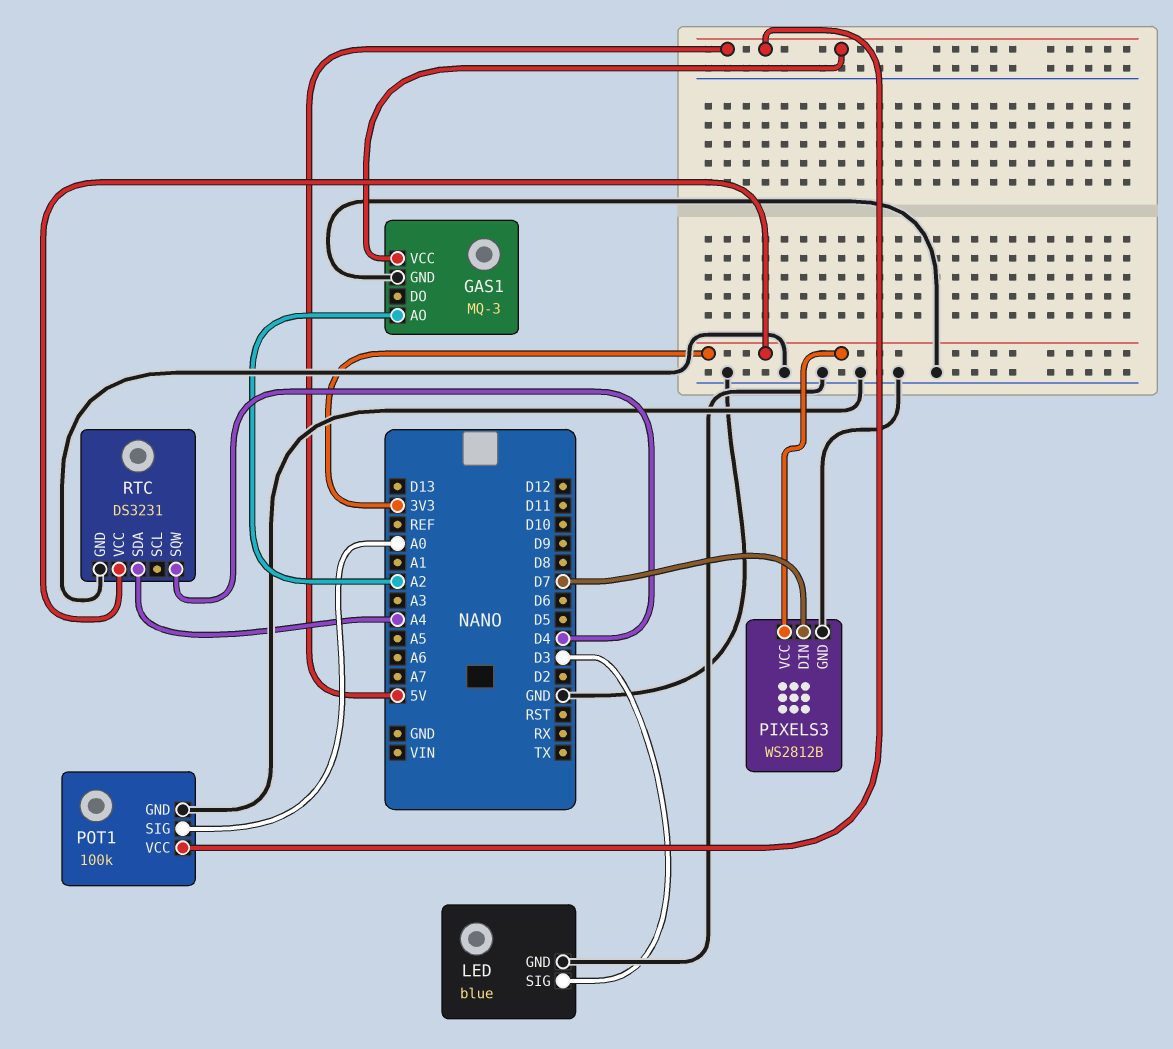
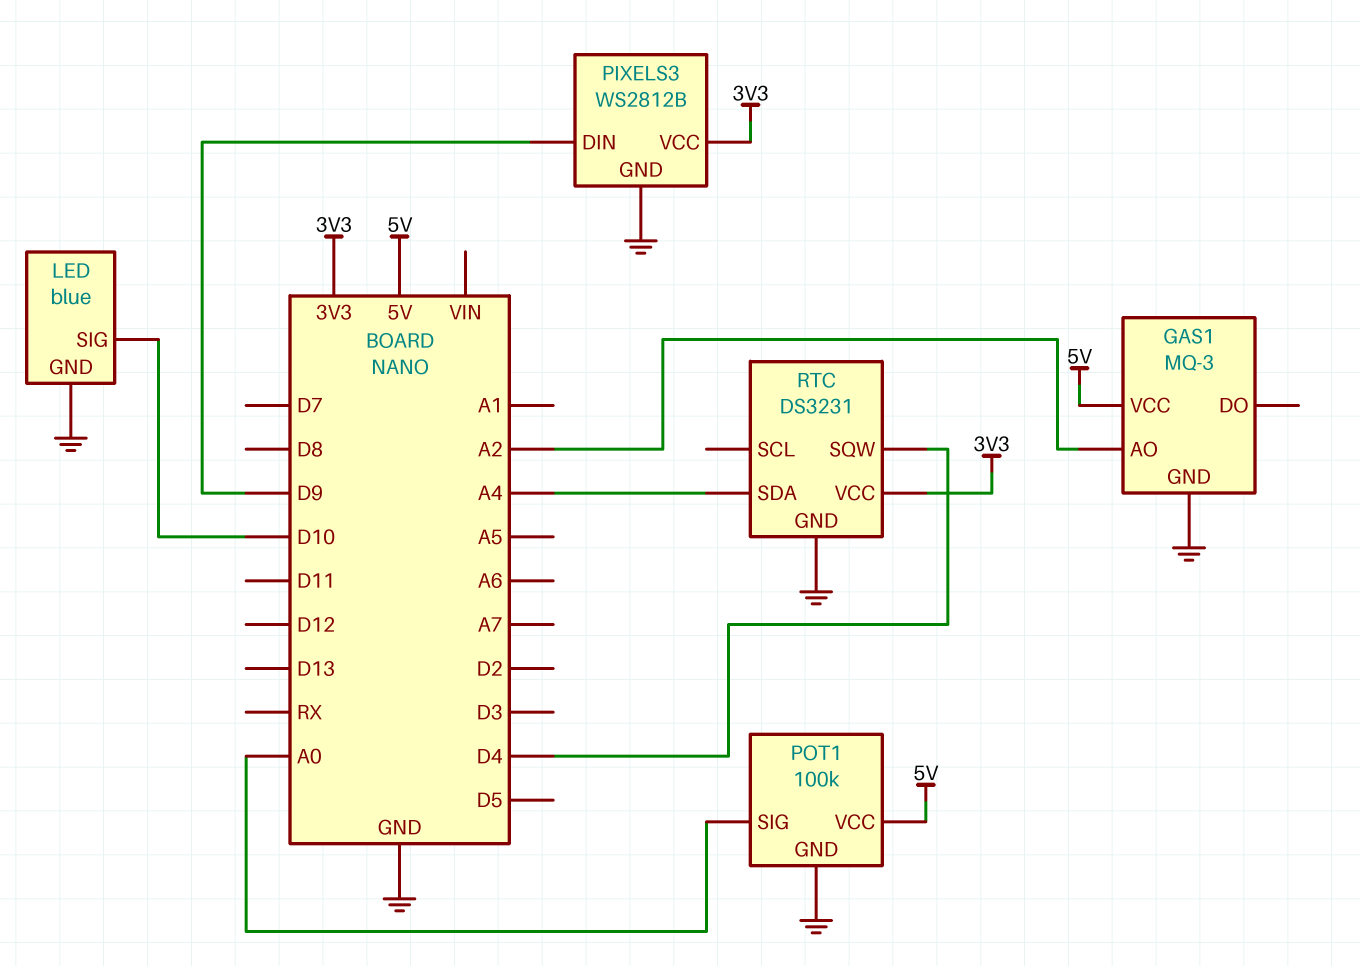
LED pin SIG: D3 -> D10
PIXELS3 pin DIN: D7 -> D9

